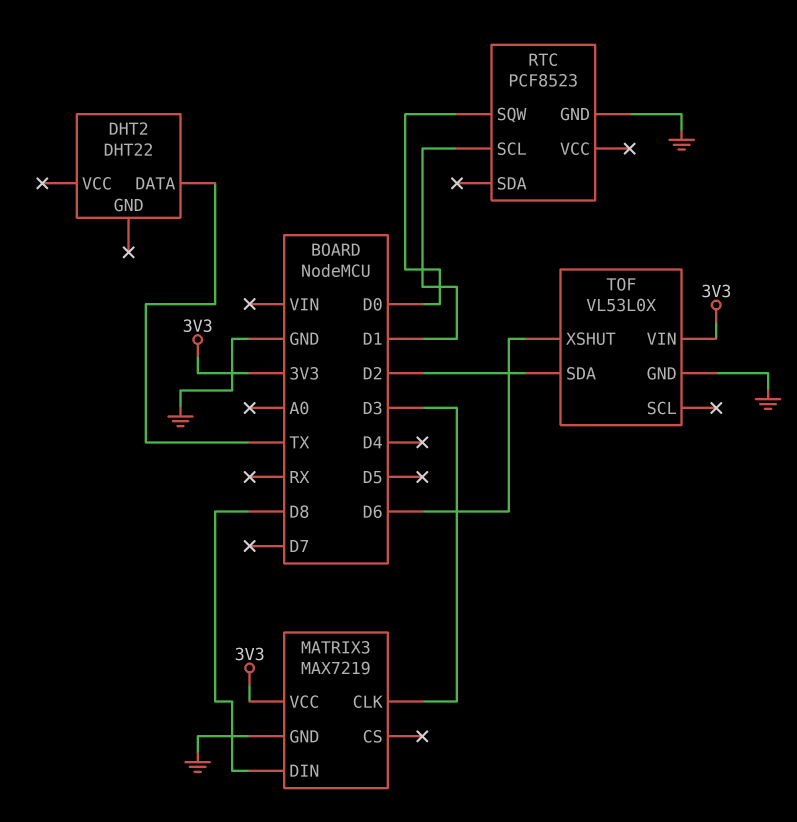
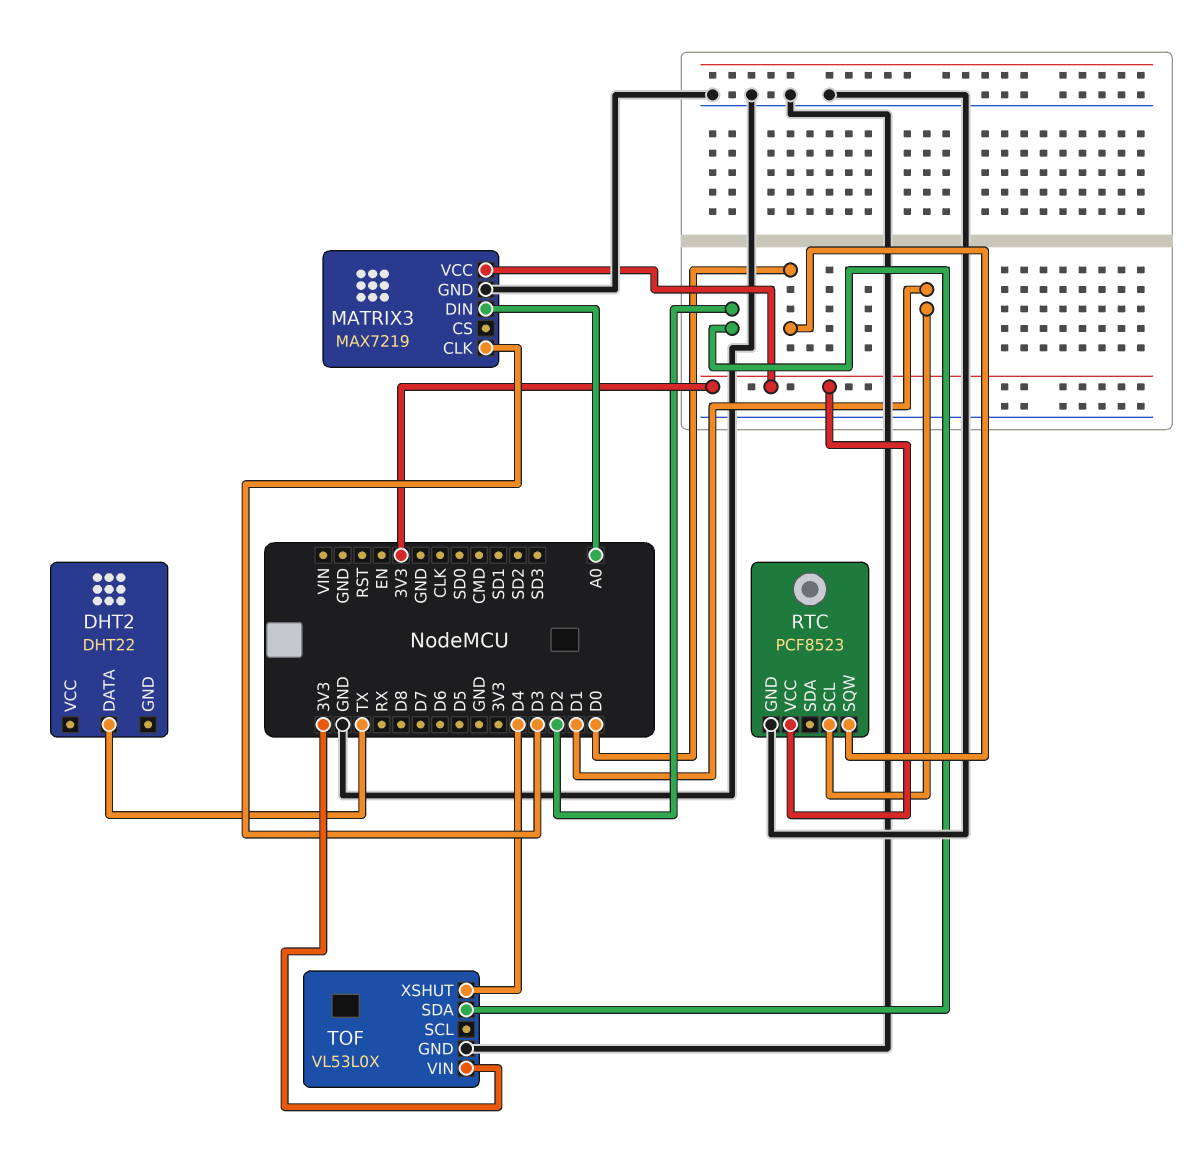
MATRIX3 pin DIN: D8 -> A0
RTC pin VCC: none -> 3V3
TOF pin XSHUT: D6 -> D4

